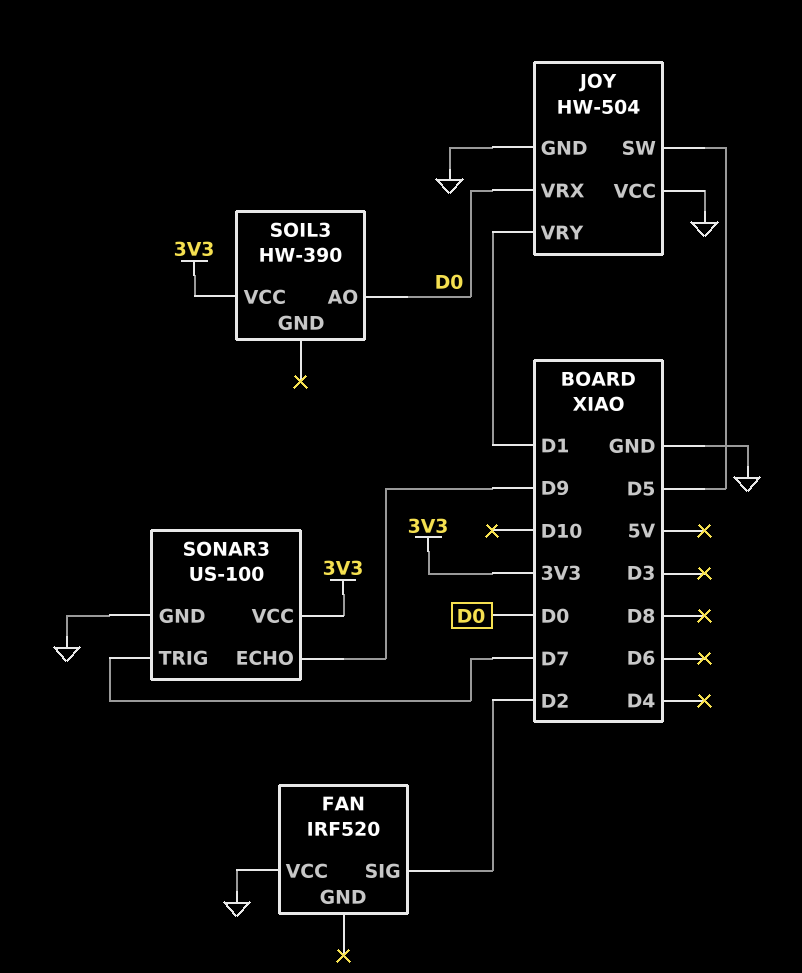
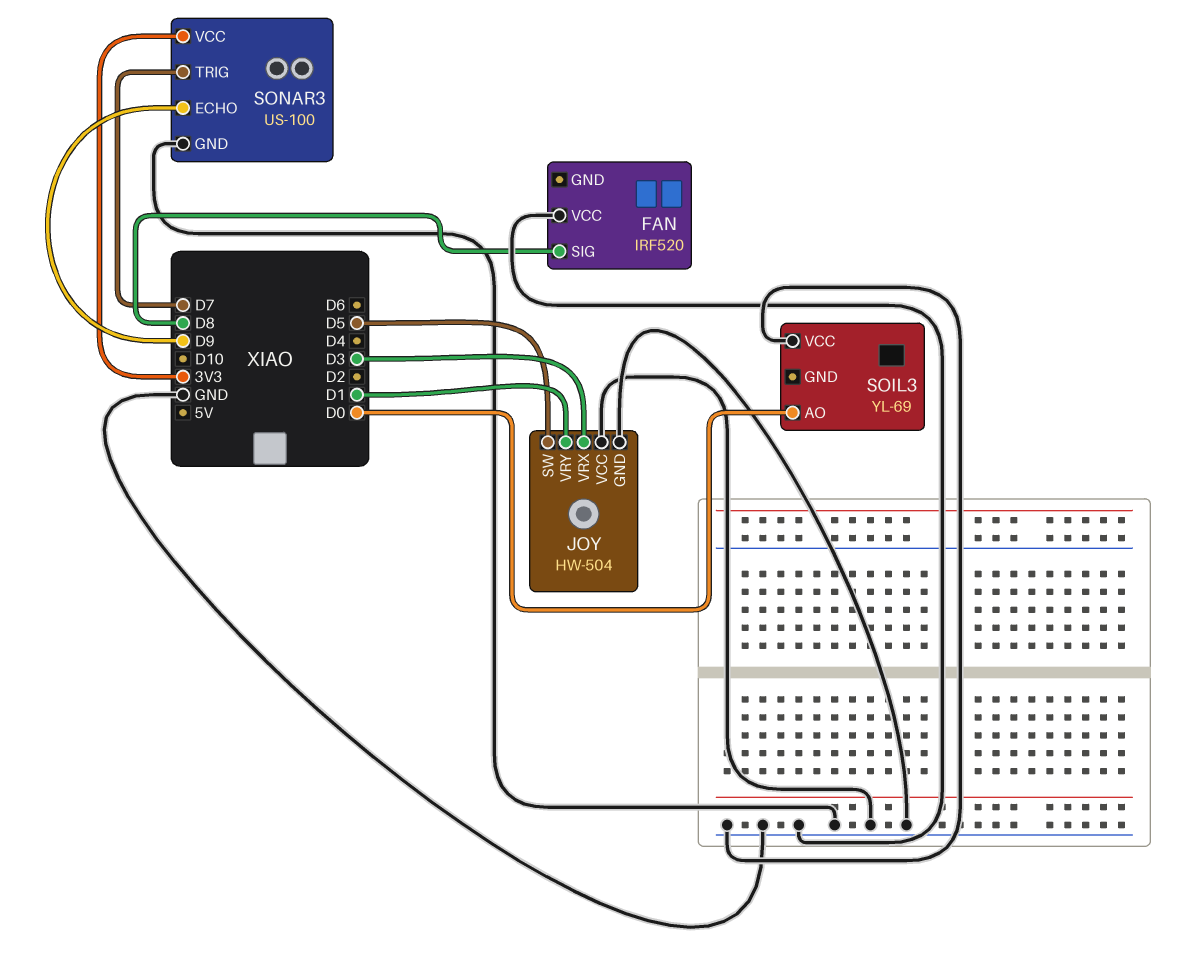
FAN pin SIG: D2 -> D8
JOY pin VRX: D0 -> D3
SOIL3: HW-390 -> YL-69
SOIL3 pin VCC: 3V3 -> GND

